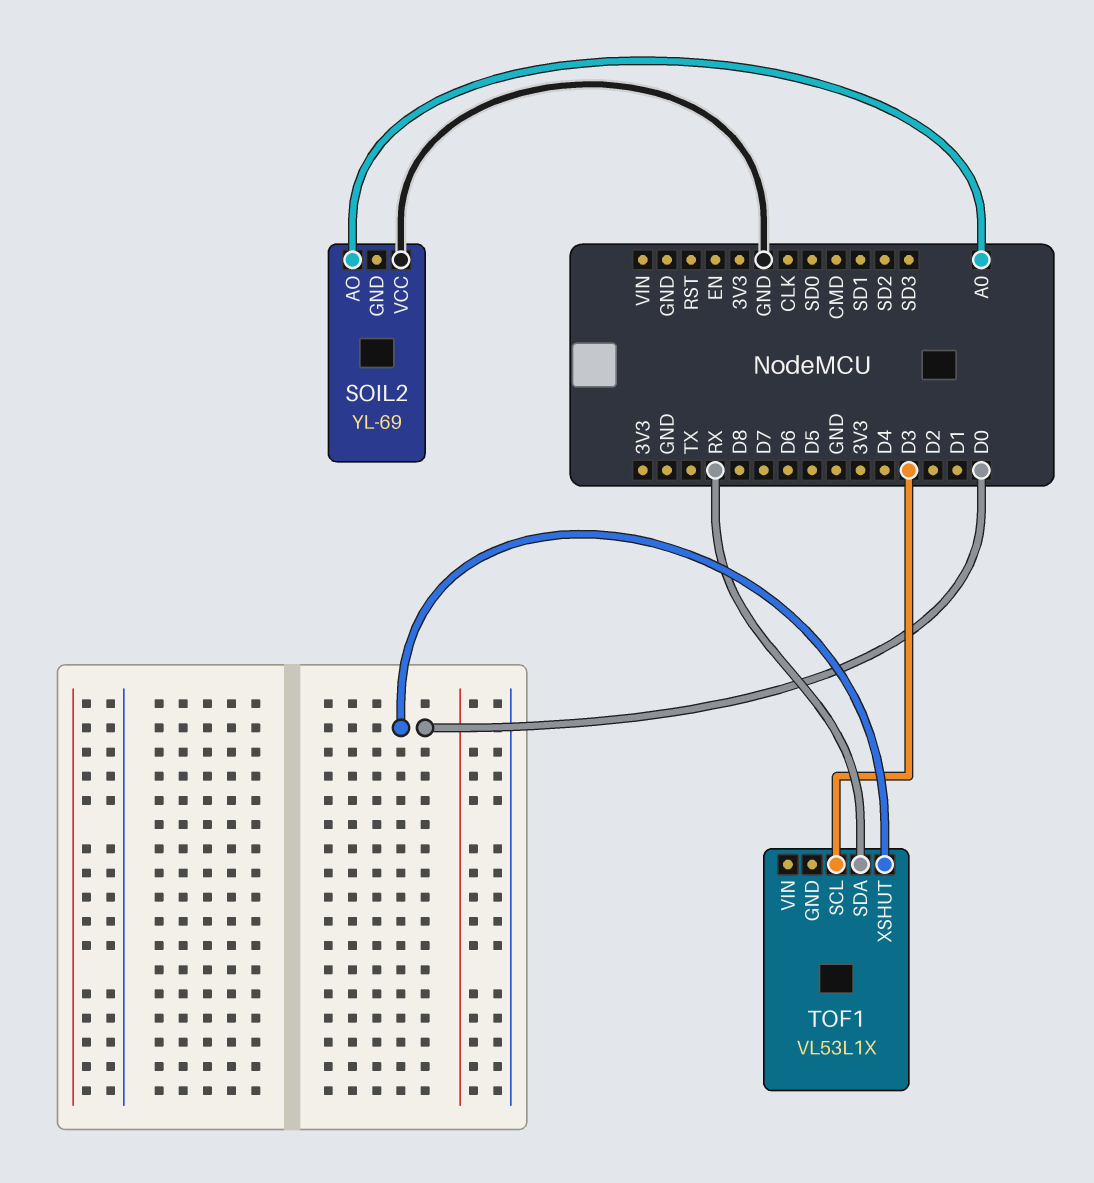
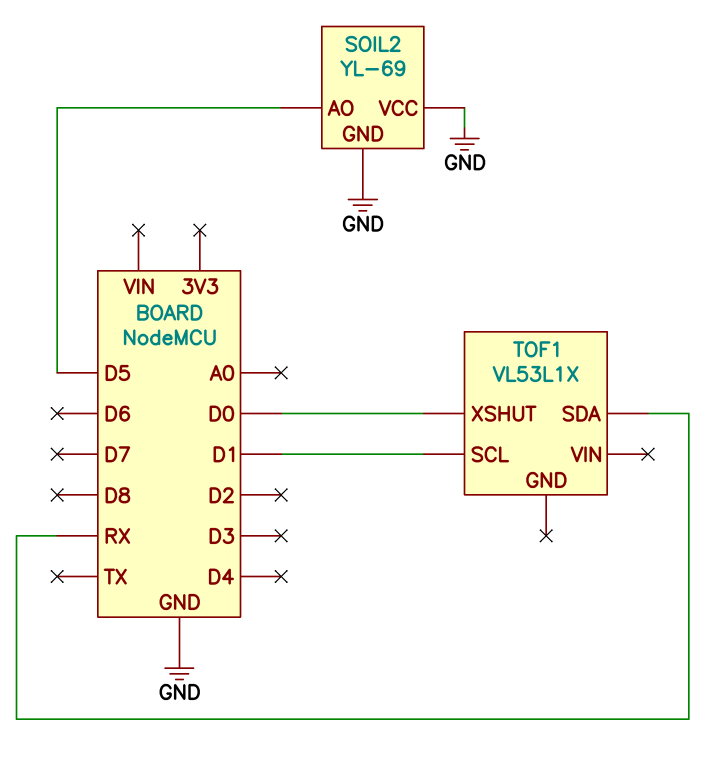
SOIL2 pin AO: A0 -> D5
SOIL2 pin GND: none -> GND
TOF1 pin SCL: D3 -> D1

